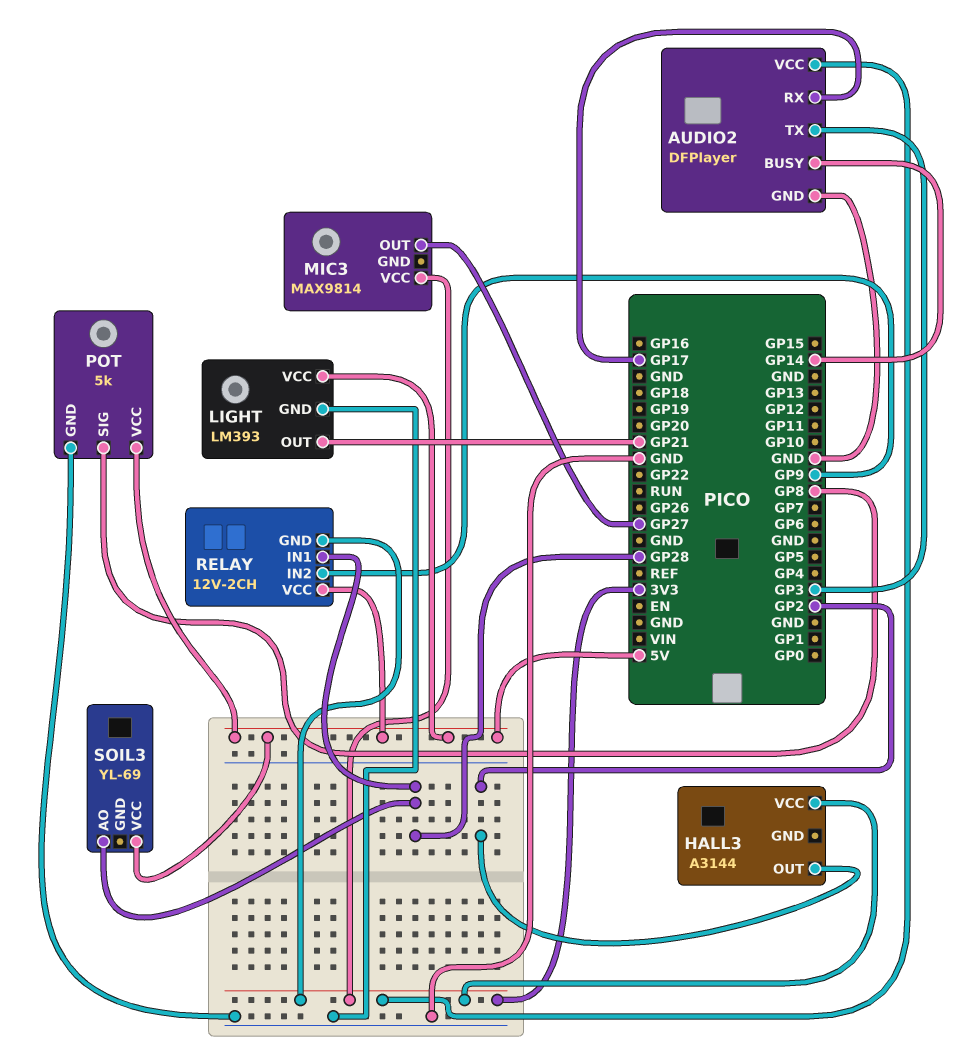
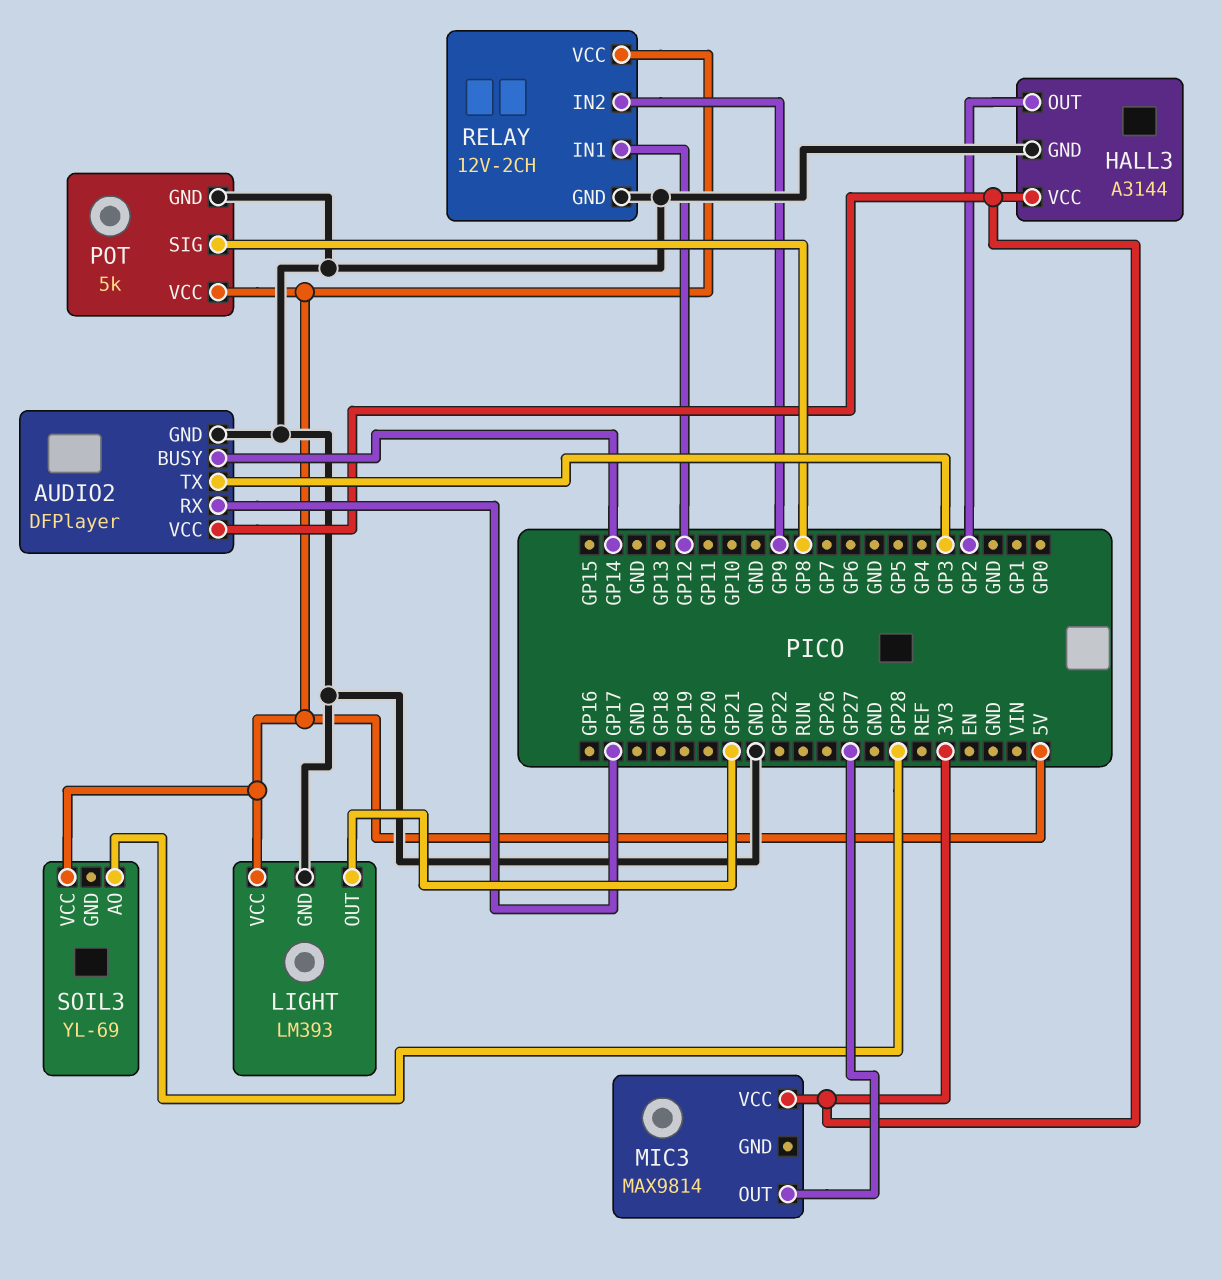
HALL3 pin GND: none -> GND
RELAY pin GND: 3V3 -> GND
RELAY pin IN1: GP28 -> GP12

